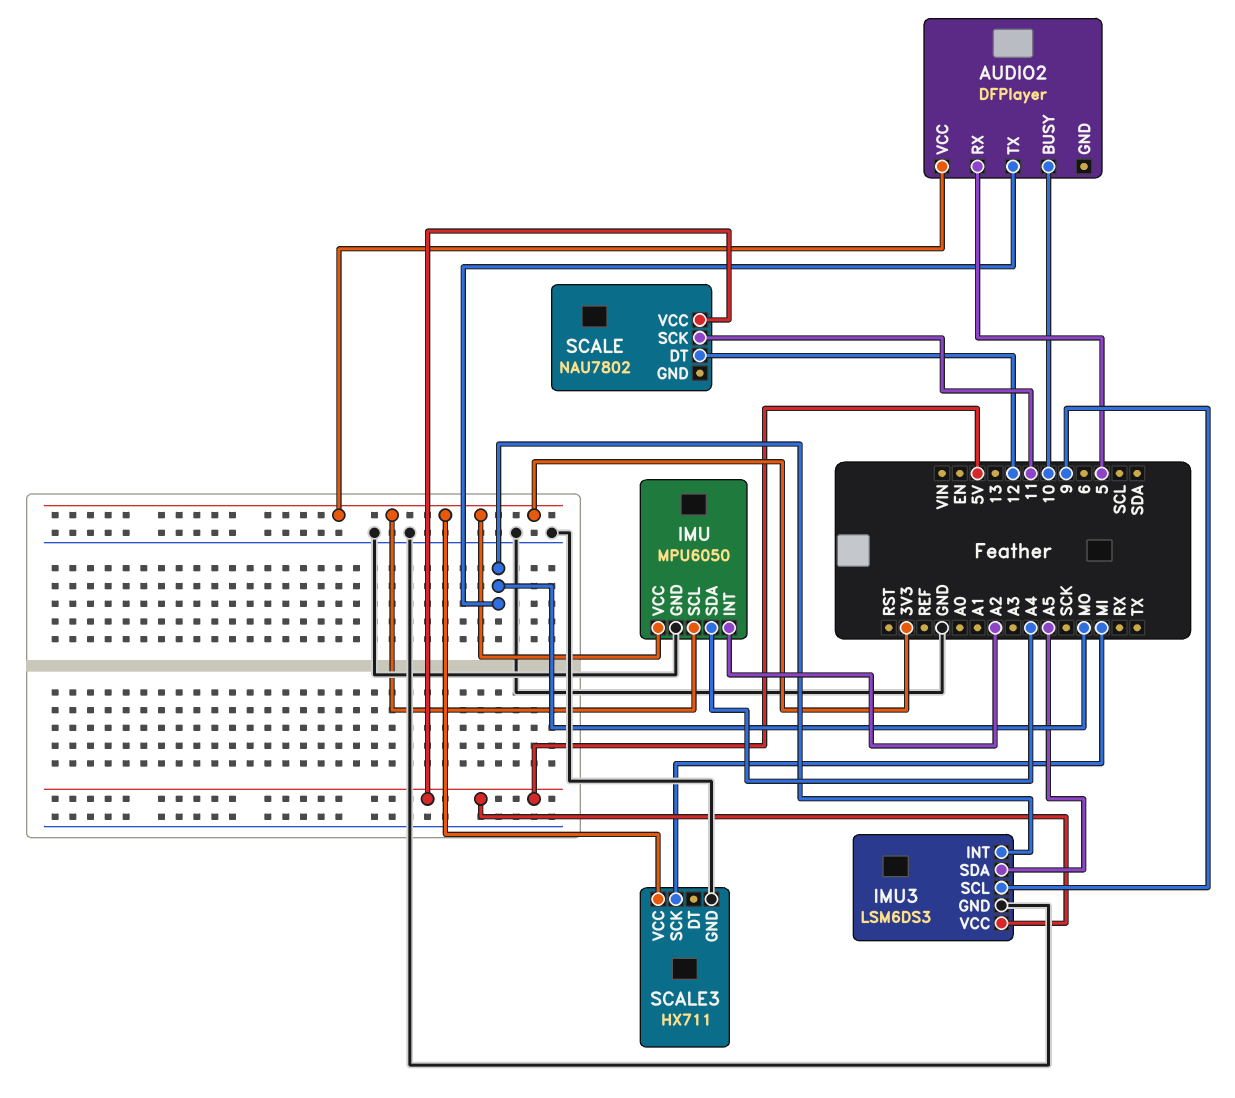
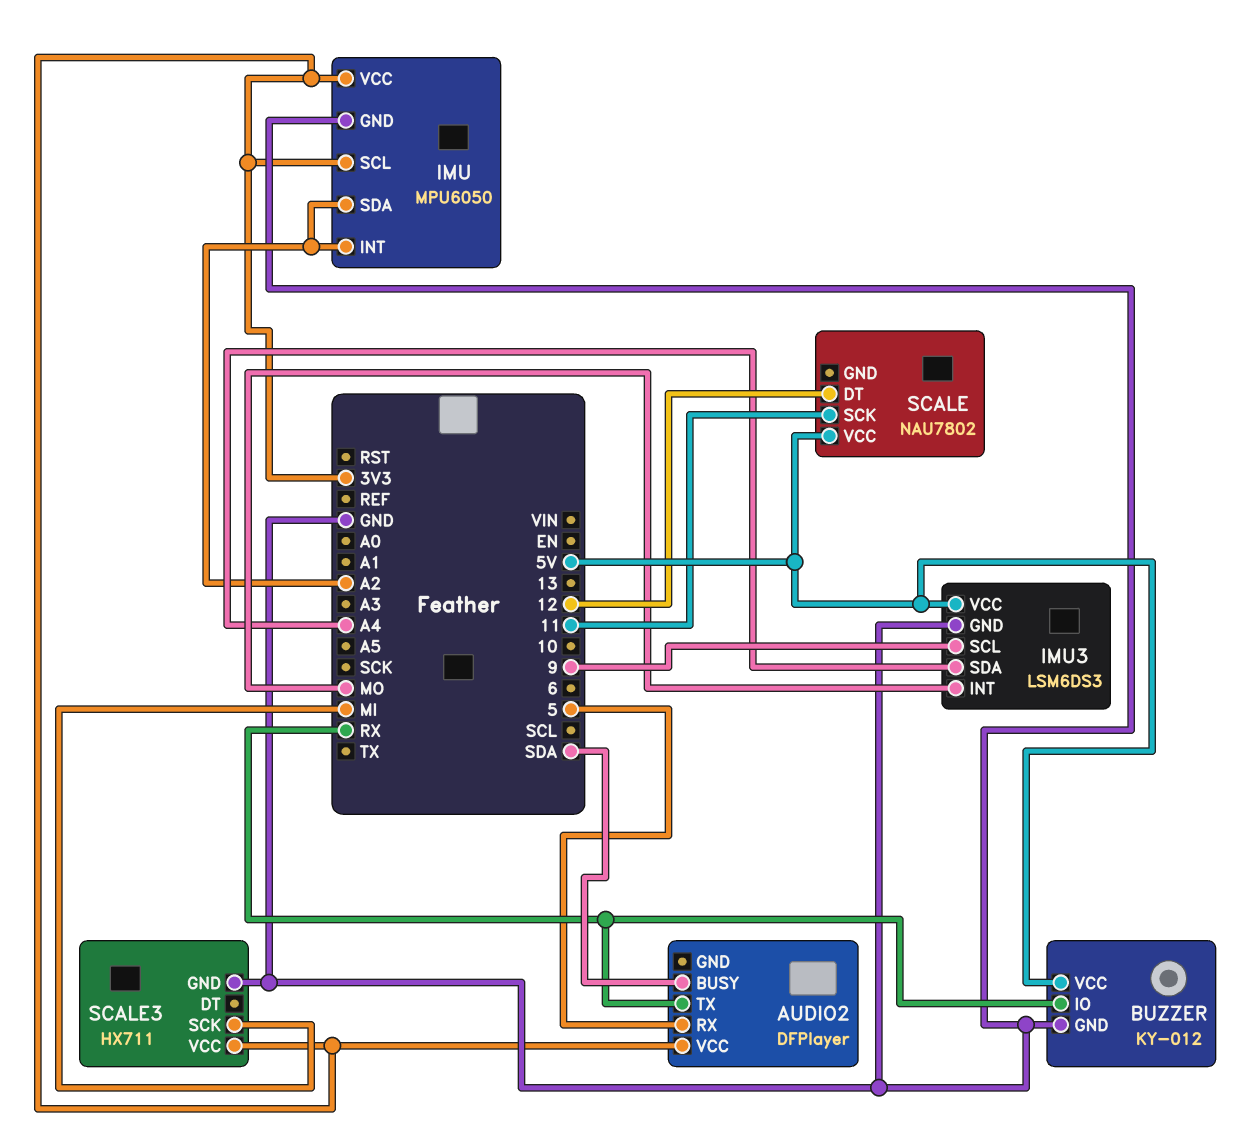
AUDIO2 pin BUSY: 10 -> SDA
AUDIO2 pin TX: MO -> RX
BUZZER: none -> KY-012
BUZZER pin GND: none -> GND
BUZZER pin IO: none -> RX
BUZZER pin VCC: none -> 5V
IMU pin SDA: A4 -> A2
IMU3 pin SDA: A5 -> A4

